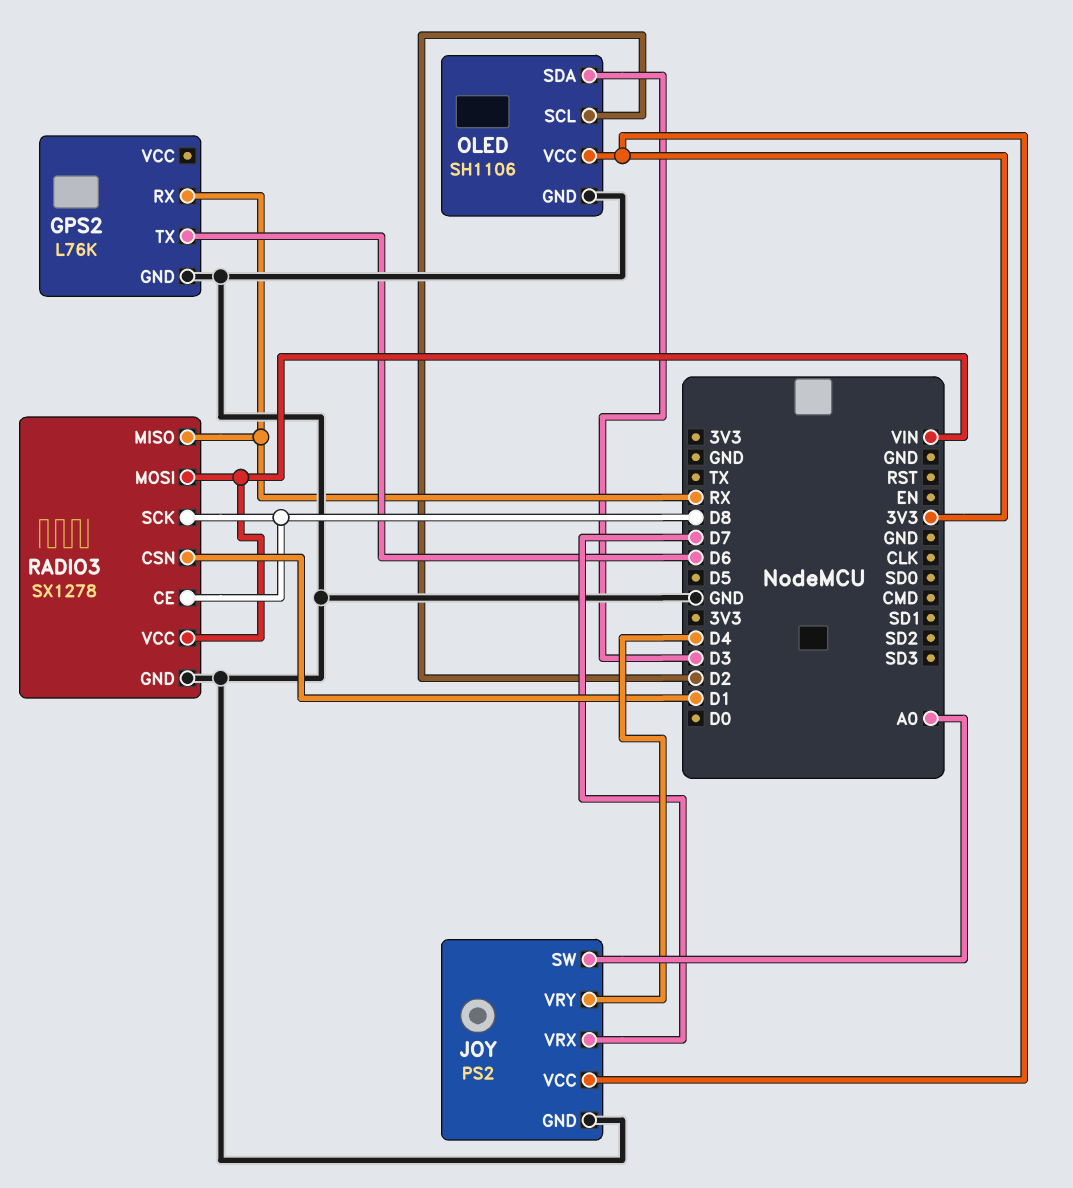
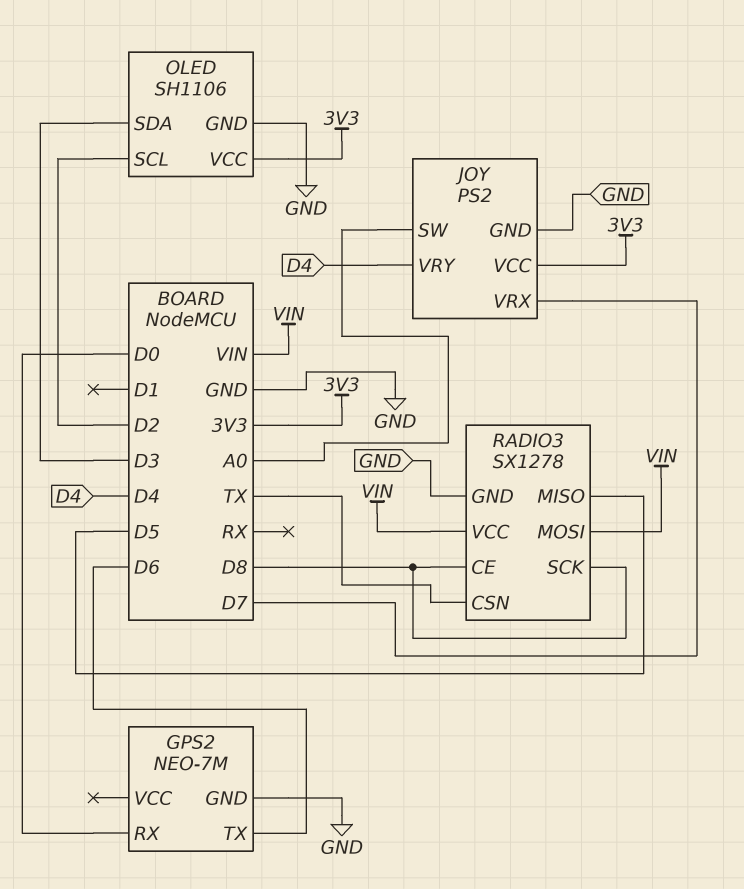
GPS2: L76K -> NEO-7M
GPS2 pin RX: RX -> D0
RADIO3 pin CSN: D1 -> TX
RADIO3 pin MISO: RX -> D5

